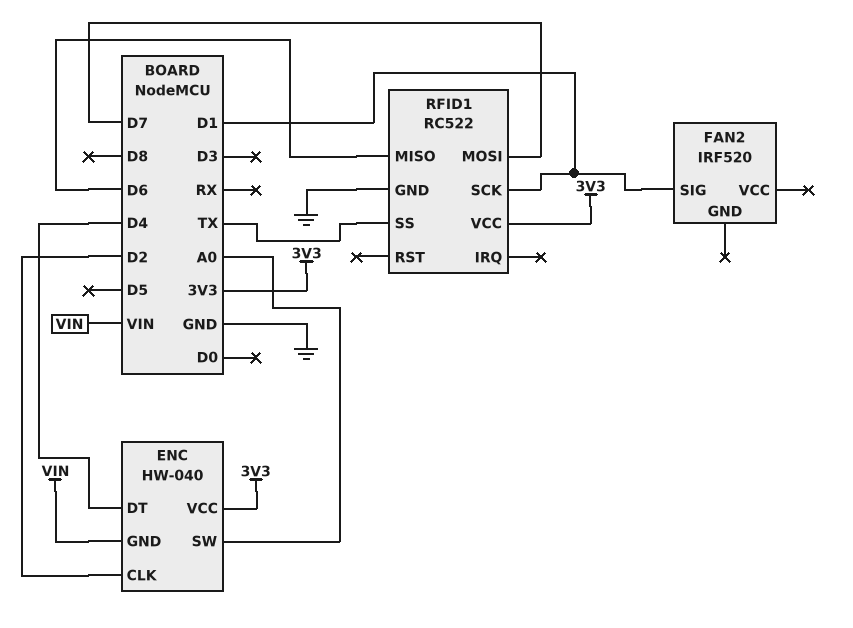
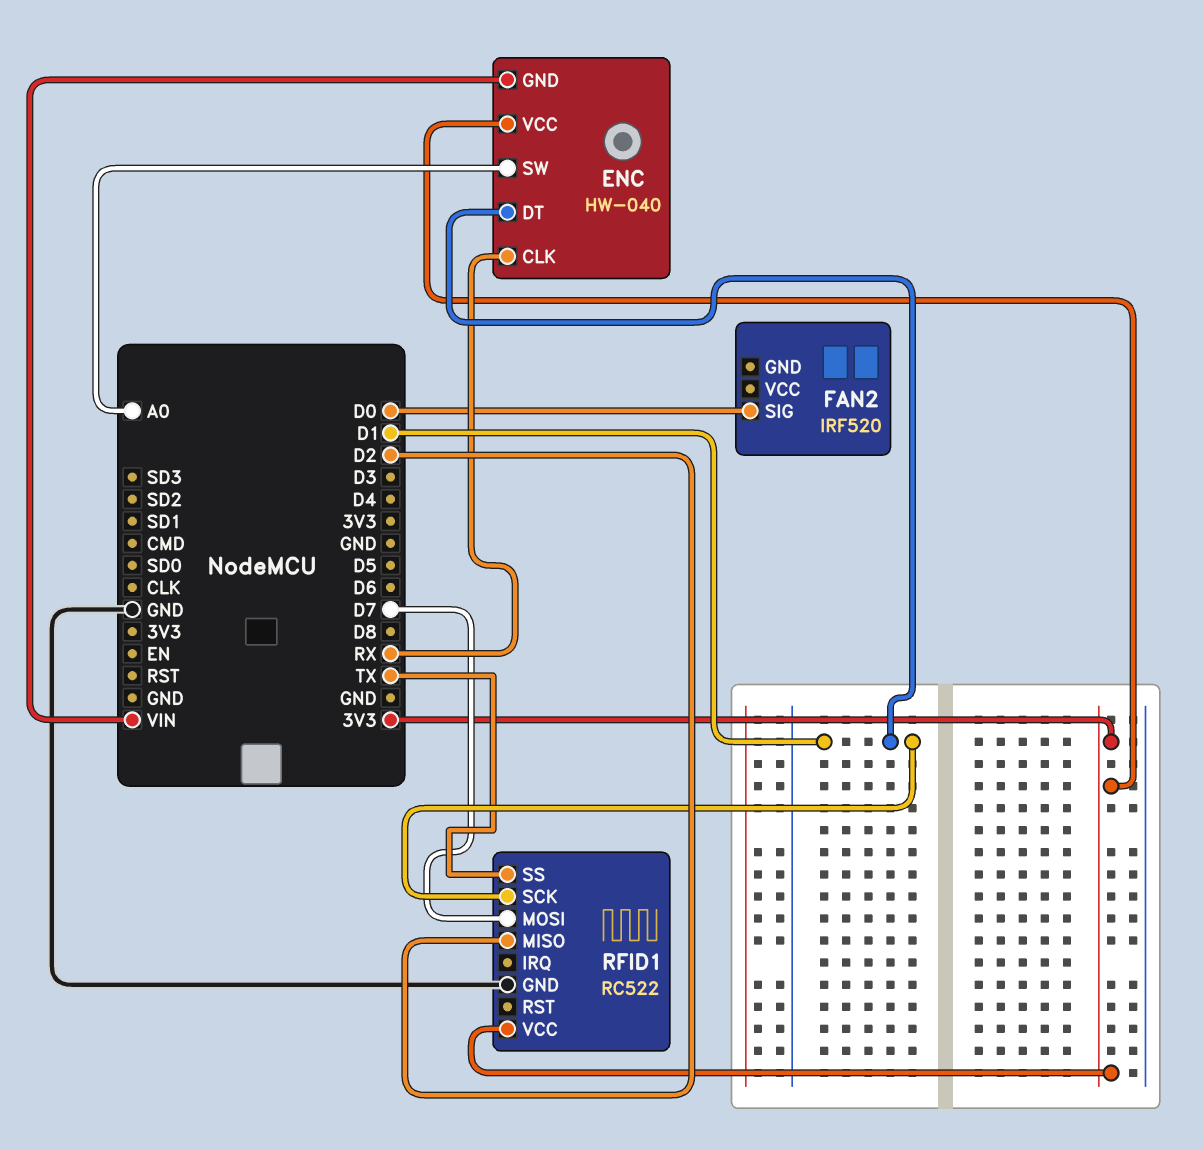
ENC pin CLK: D2 -> RX
ENC pin DT: D4 -> D1
FAN2 pin SIG: D1 -> D0
RFID1 pin MISO: D6 -> D2

